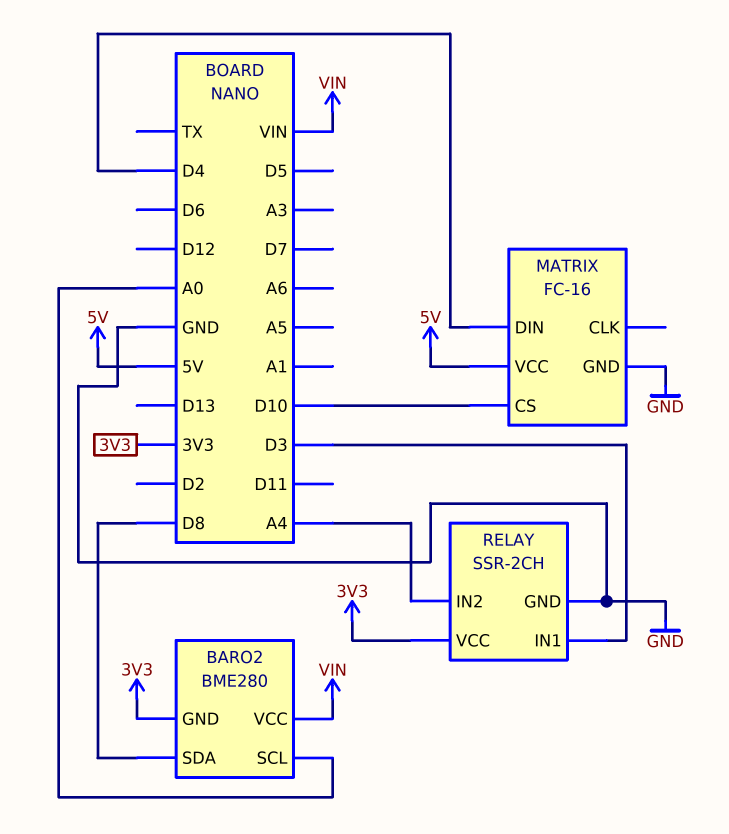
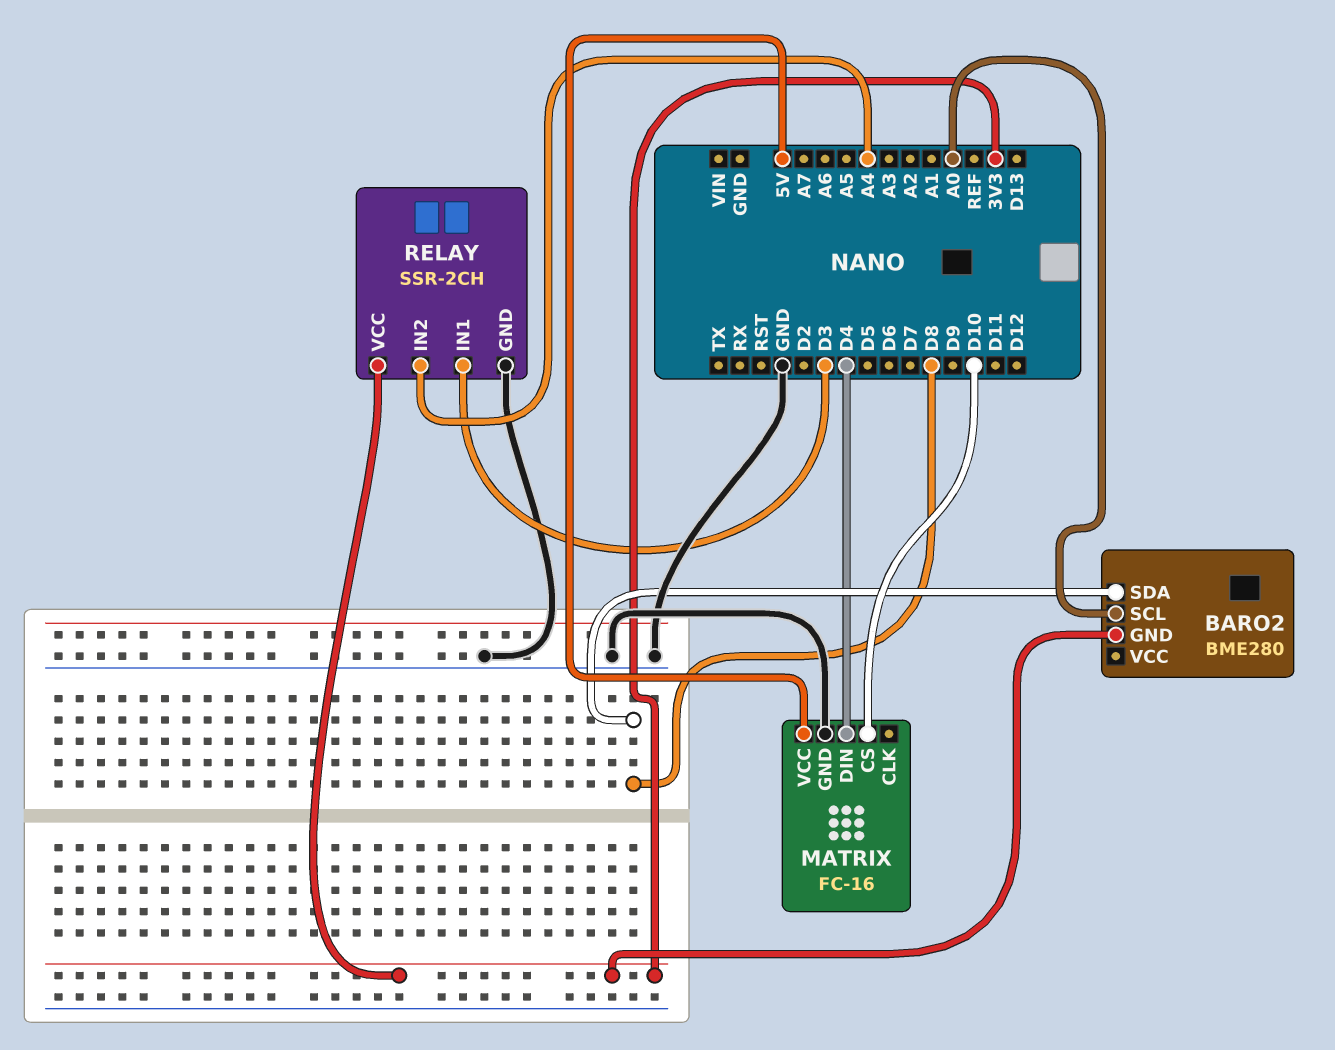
BARO2 pin VCC: VIN -> none

